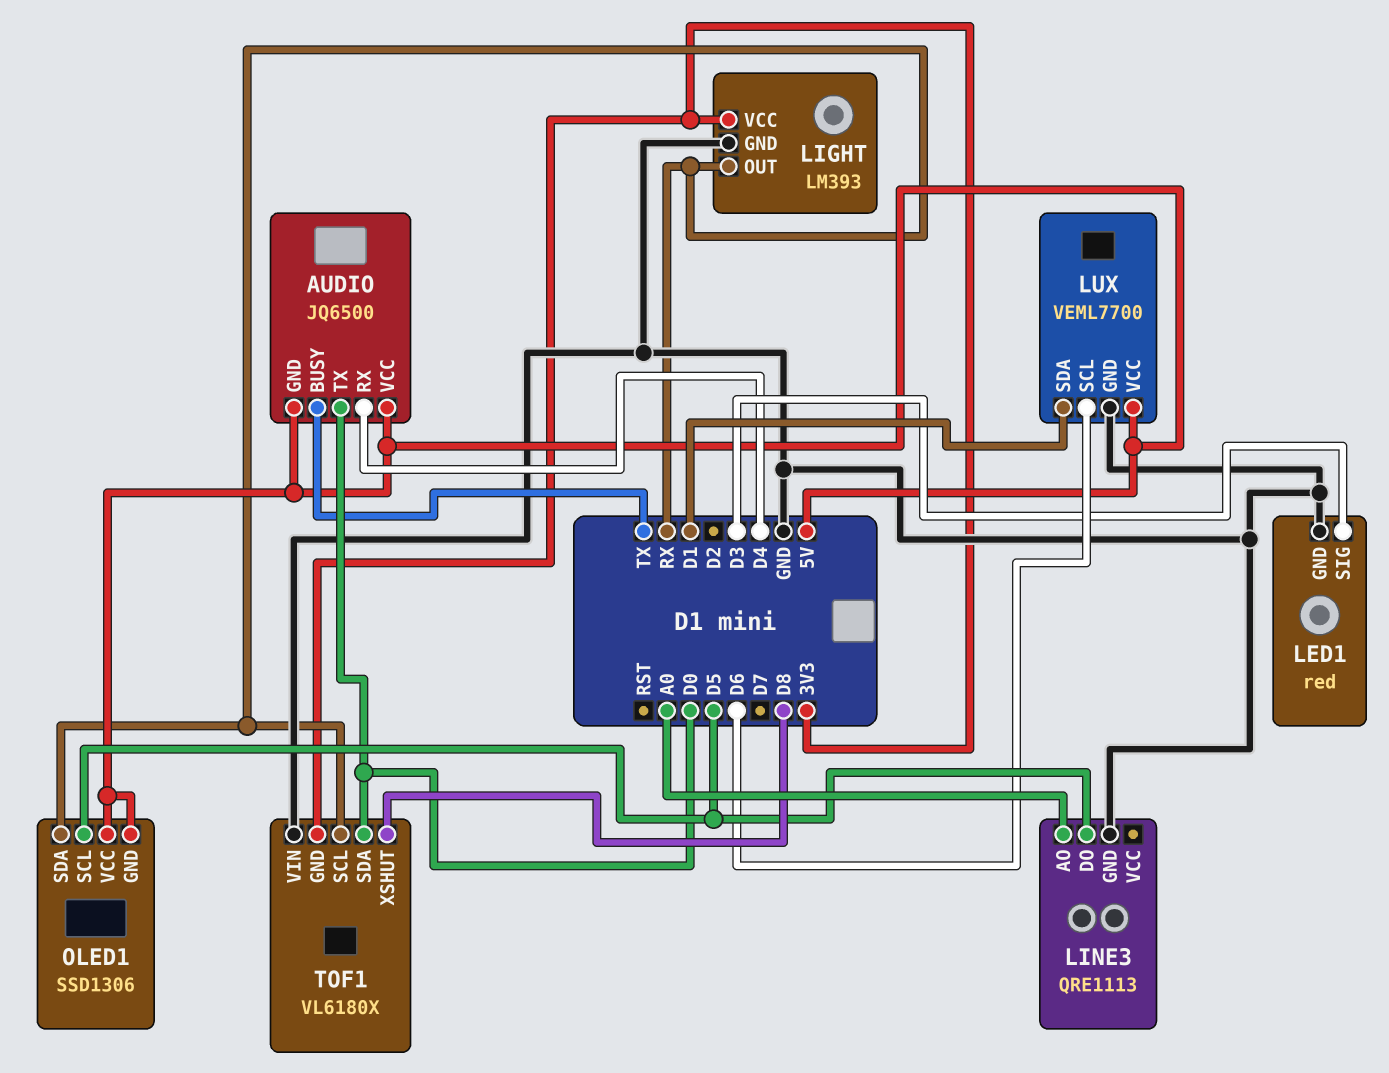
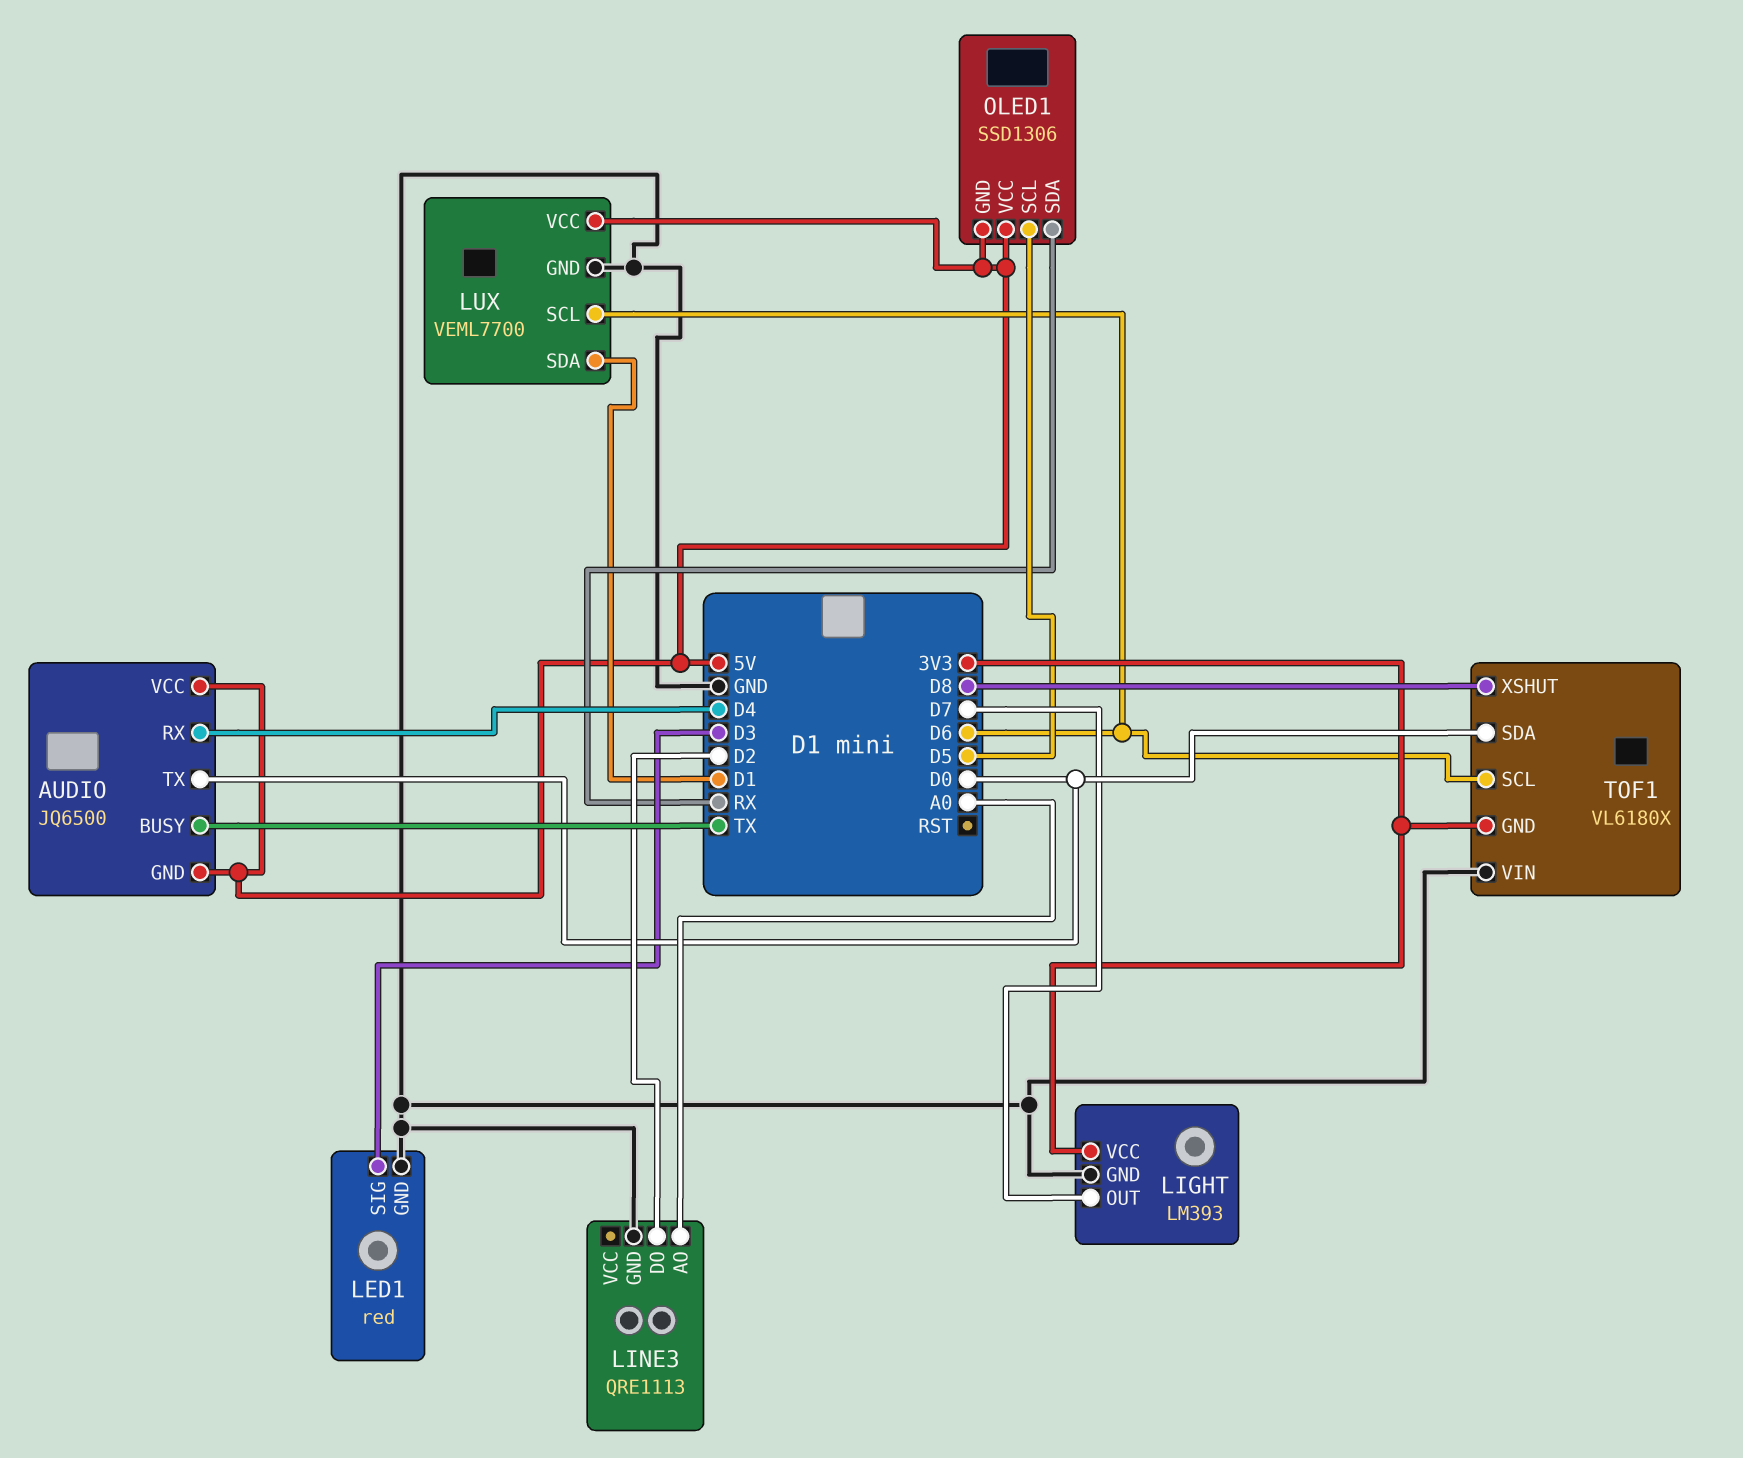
LIGHT pin OUT: RX -> D7
LINE3 pin DO: D5 -> D2
TOF1 pin SCL: RX -> D6

